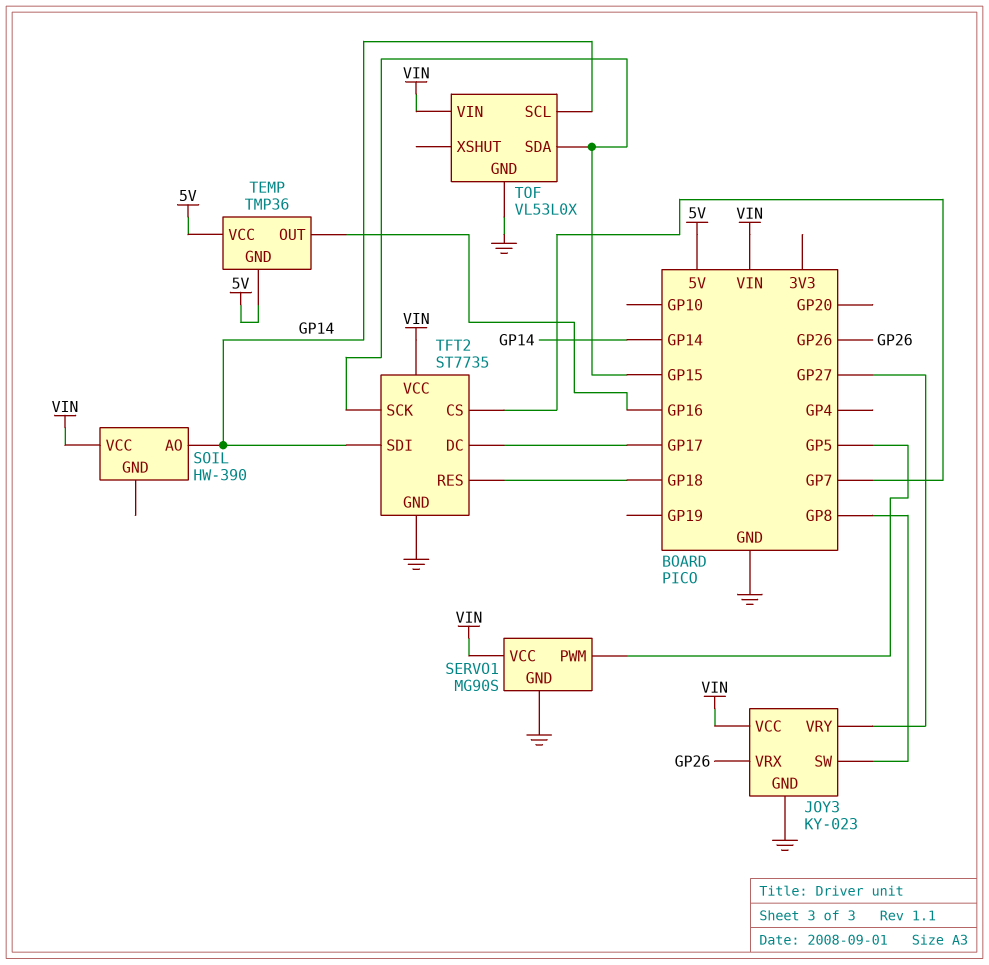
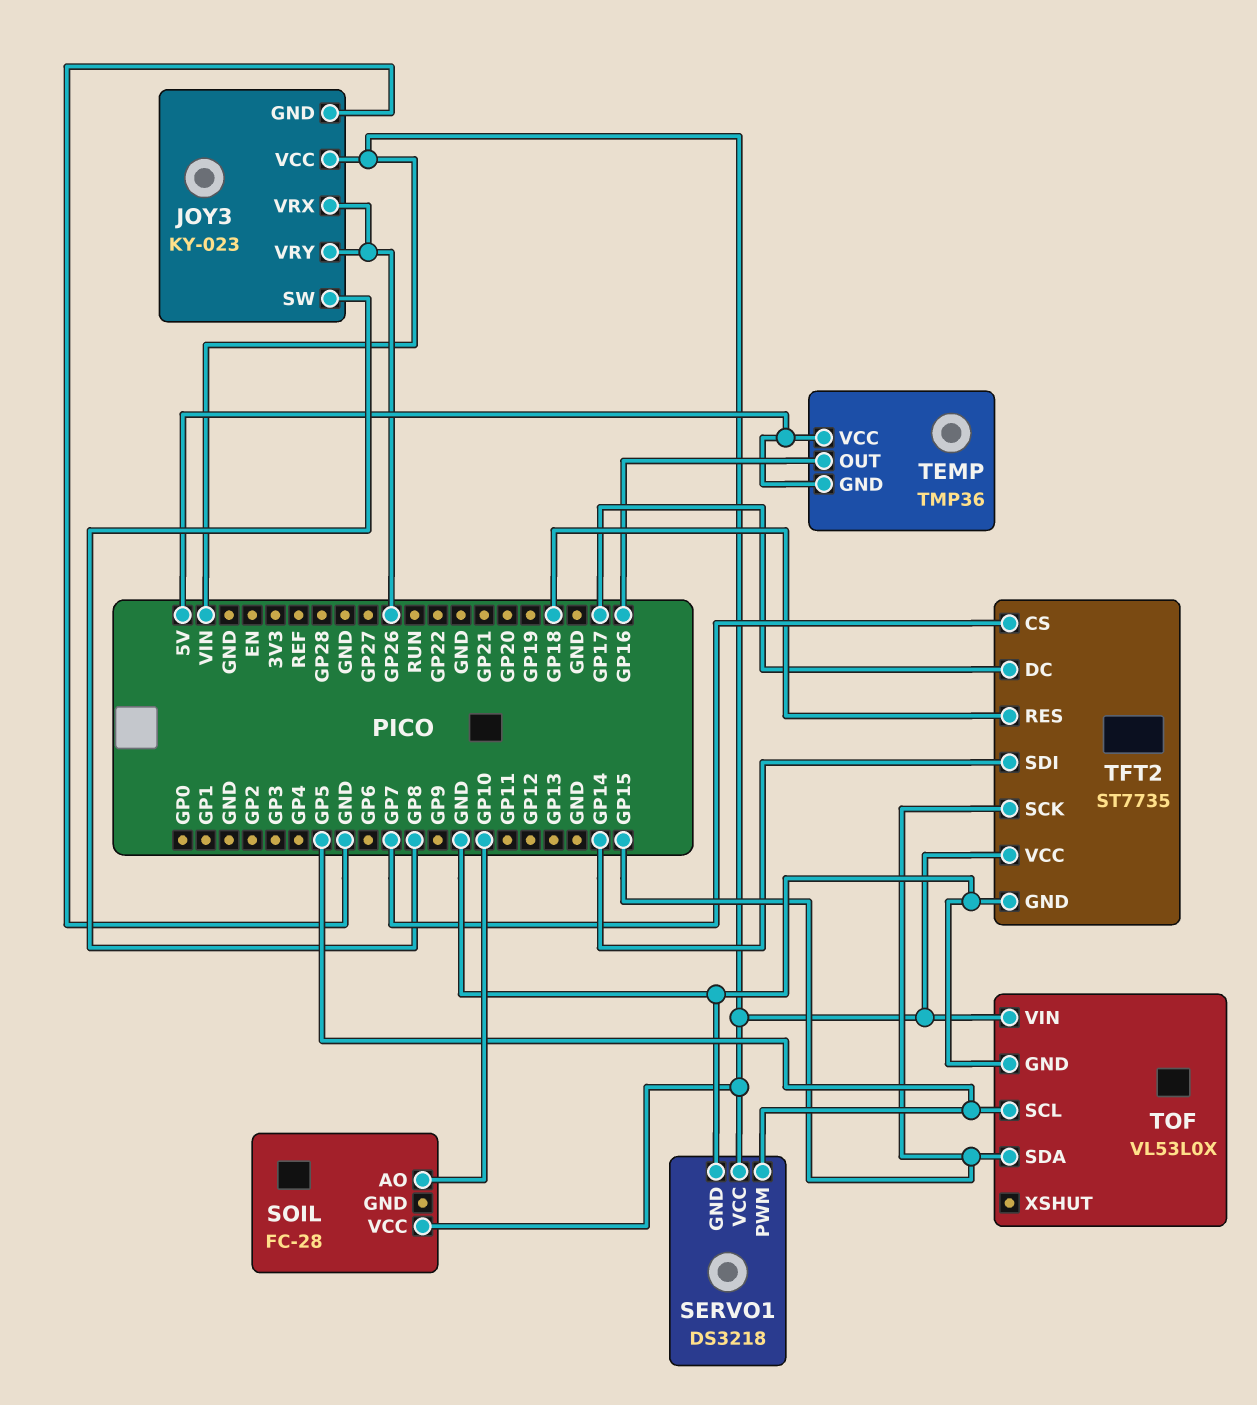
JOY3 pin VRY: GP27 -> GP26
SERVO1: MG90S -> DS3218
SOIL: HW-390 -> FC-28
SOIL pin AO: GP14 -> GP10
TOF pin SCL: GP14 -> GP5

